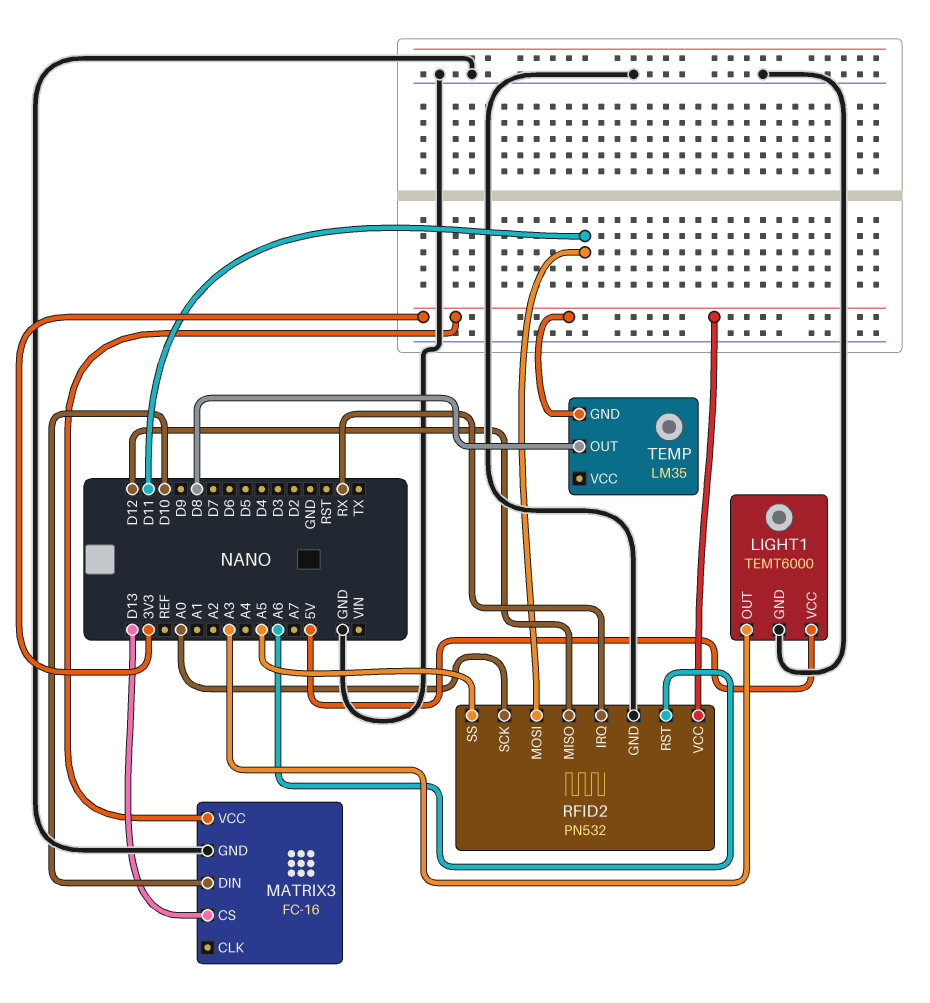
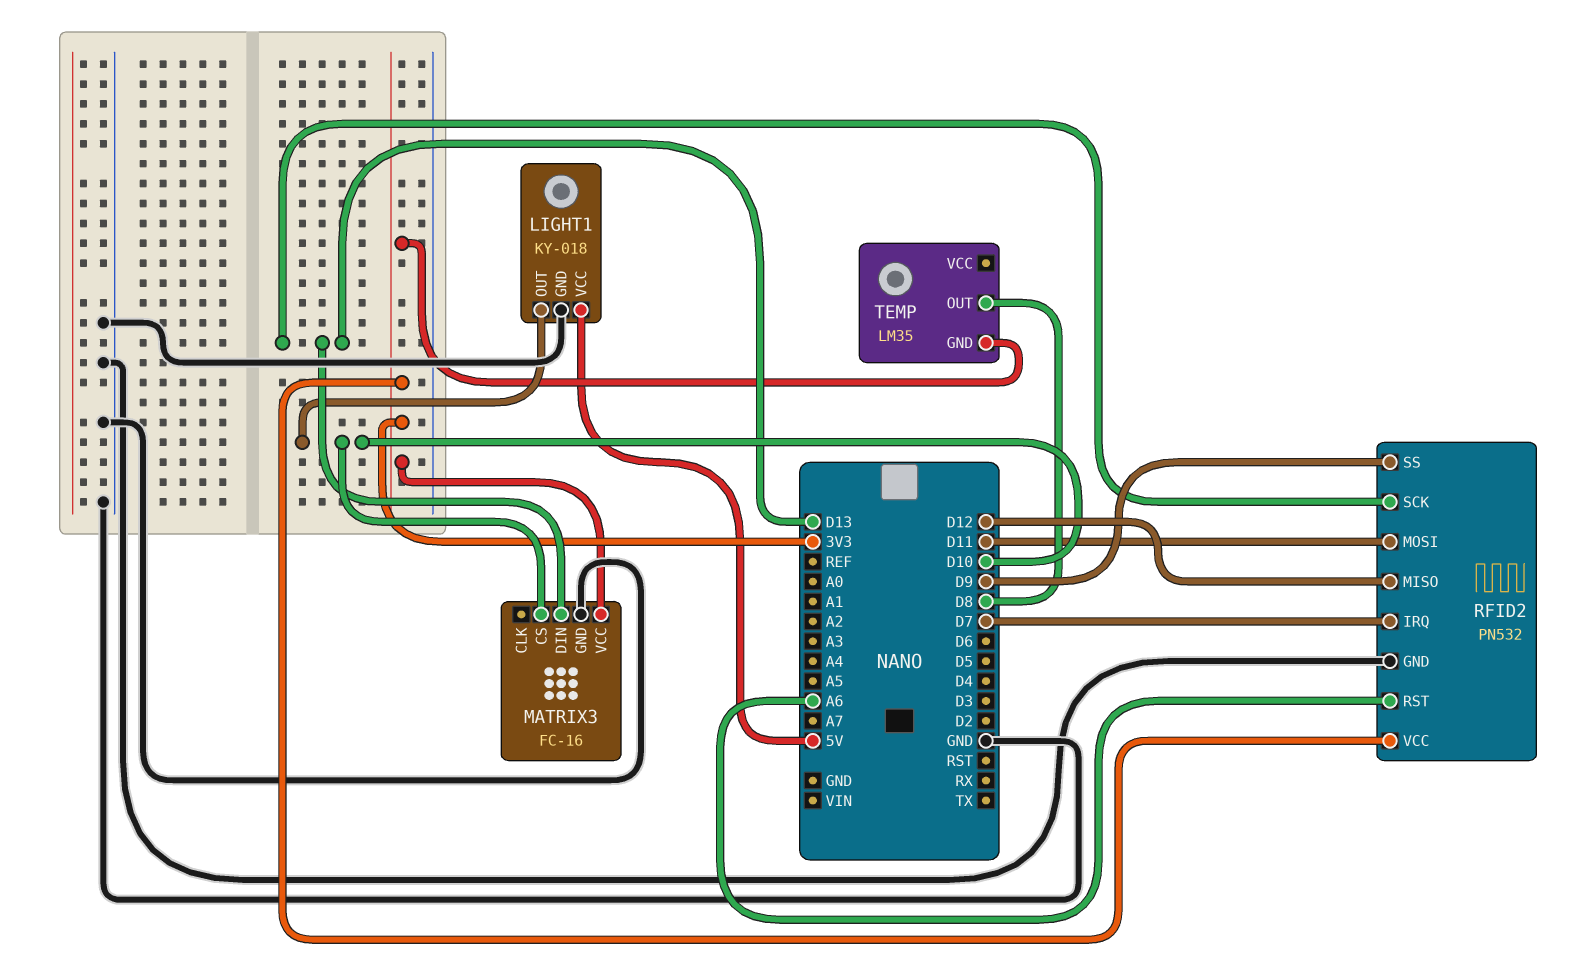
LIGHT1: TEMT6000 -> KY-018
LIGHT1 pin OUT: A3 -> D10
MATRIX3 pin CS: D13 -> D10
MATRIX3 pin DIN: D10 -> D13
RFID2 pin IRQ: RX -> D7
RFID2 pin SCK: A0 -> D13
RFID2 pin SS: A5 -> D9

